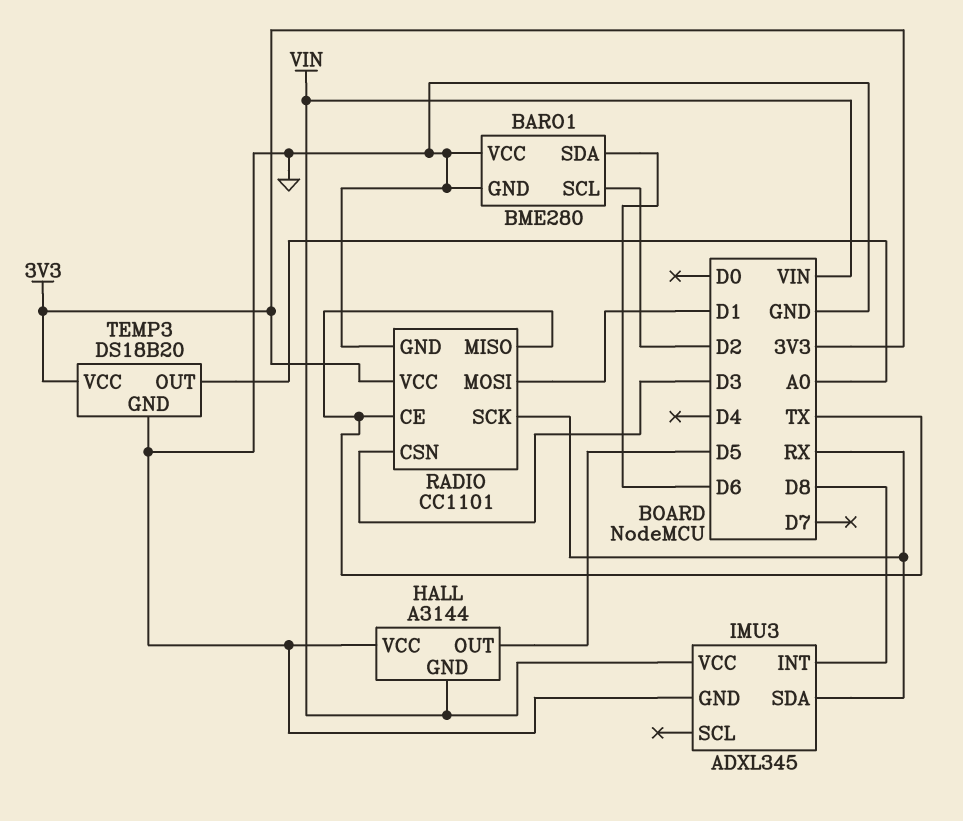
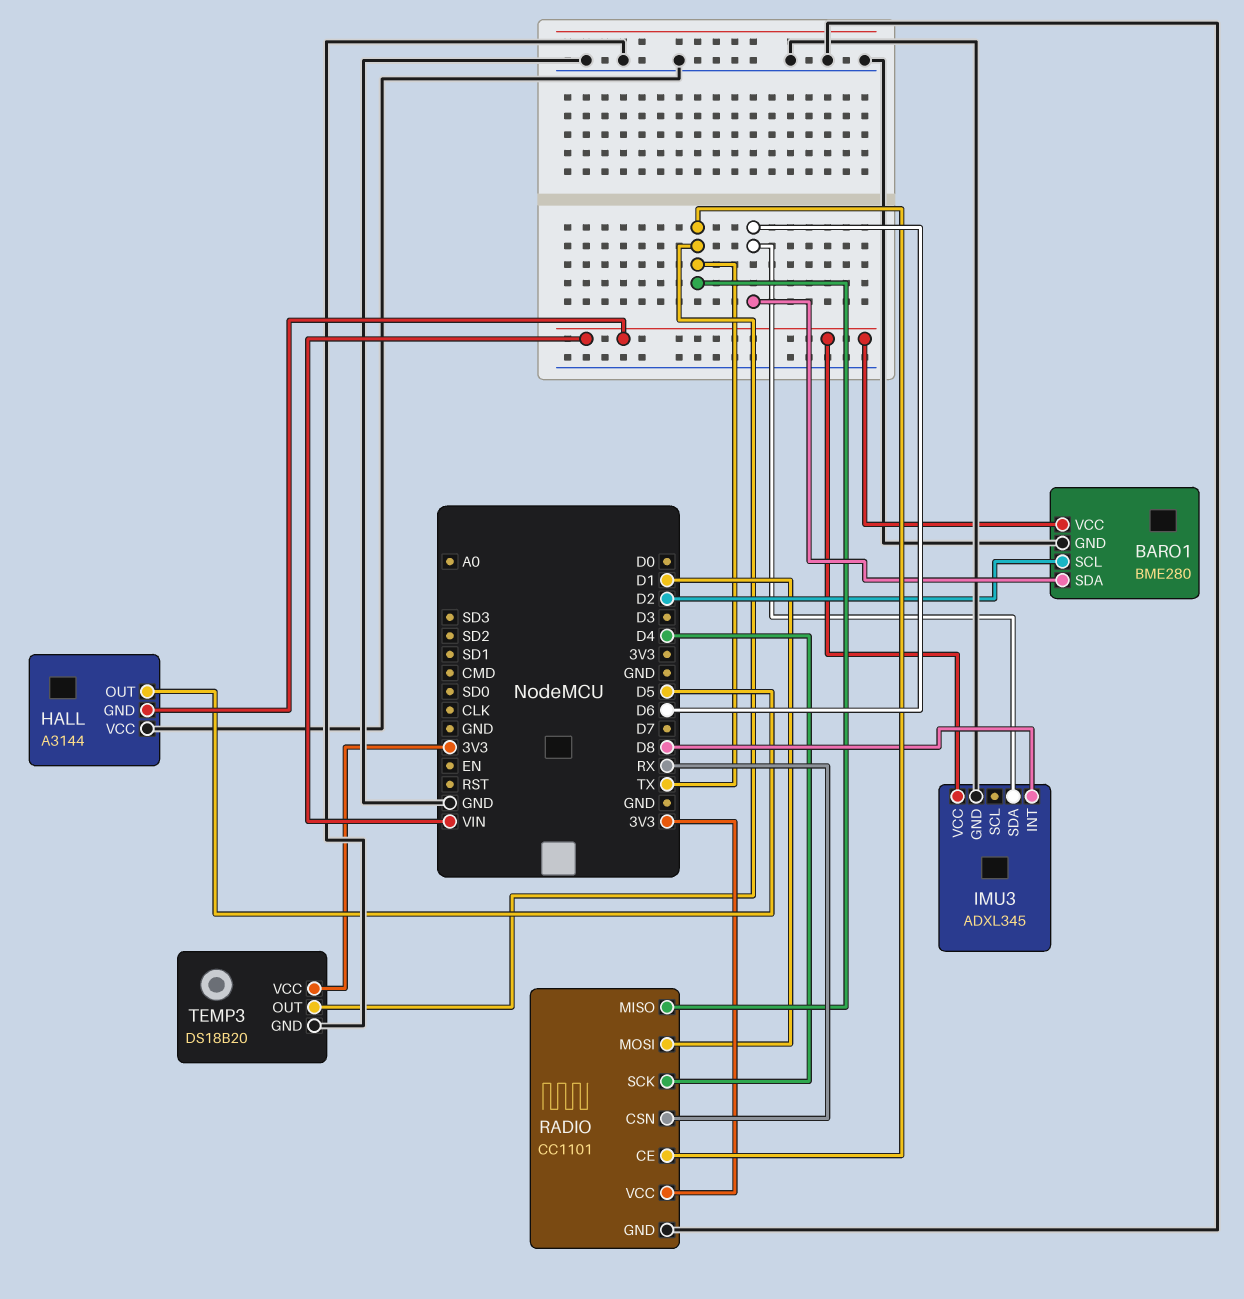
BARO1 pin VCC: GND -> VIN
IMU3 pin SDA: RX -> D6
RADIO pin CSN: D3 -> RX
RADIO pin SCK: RX -> D4
TEMP3 pin OUT: A0 -> TX

